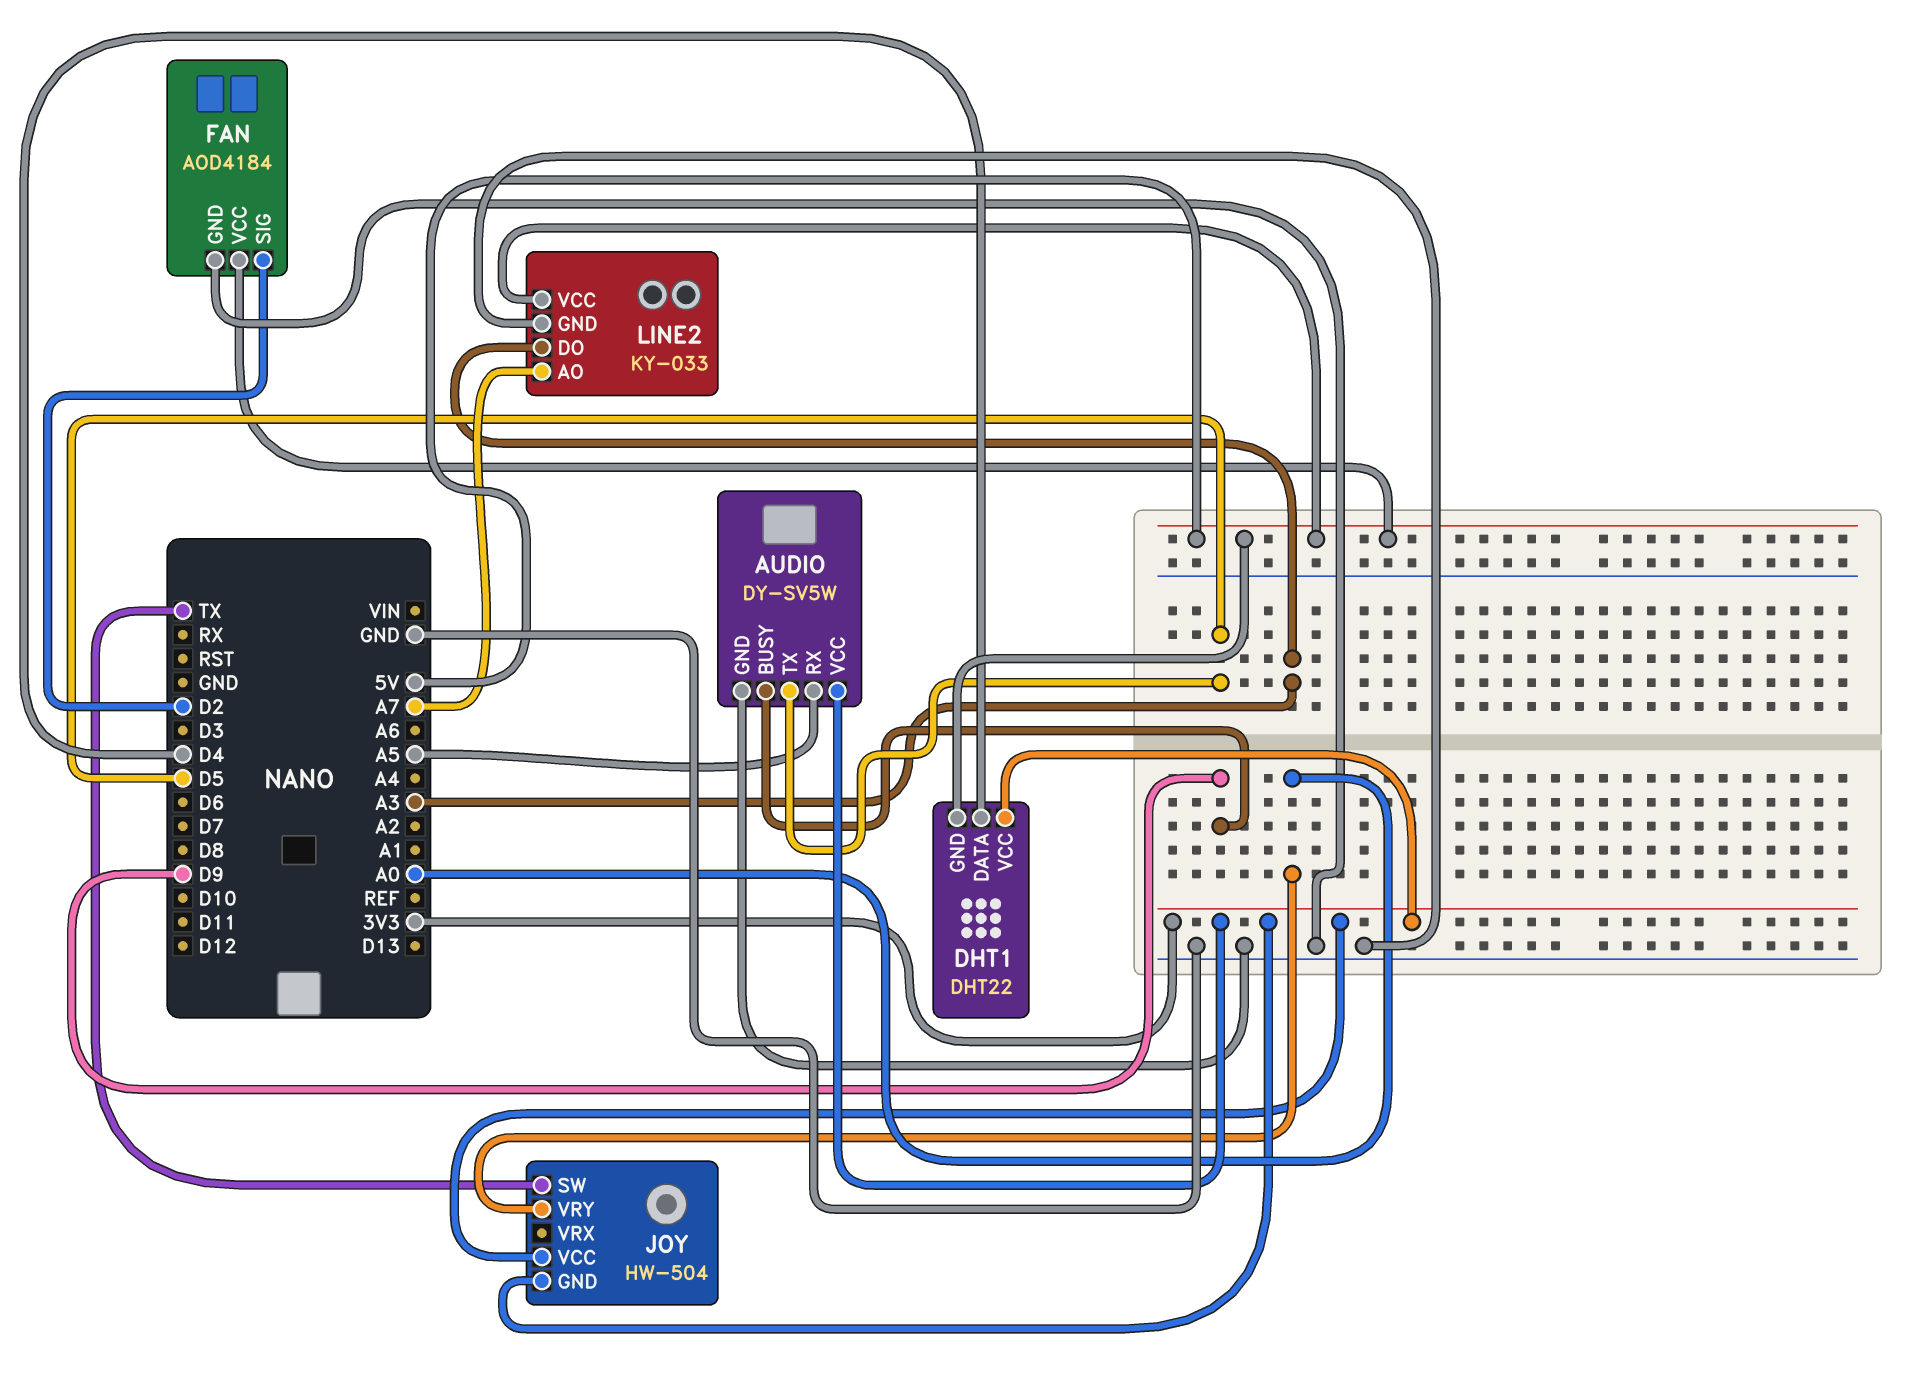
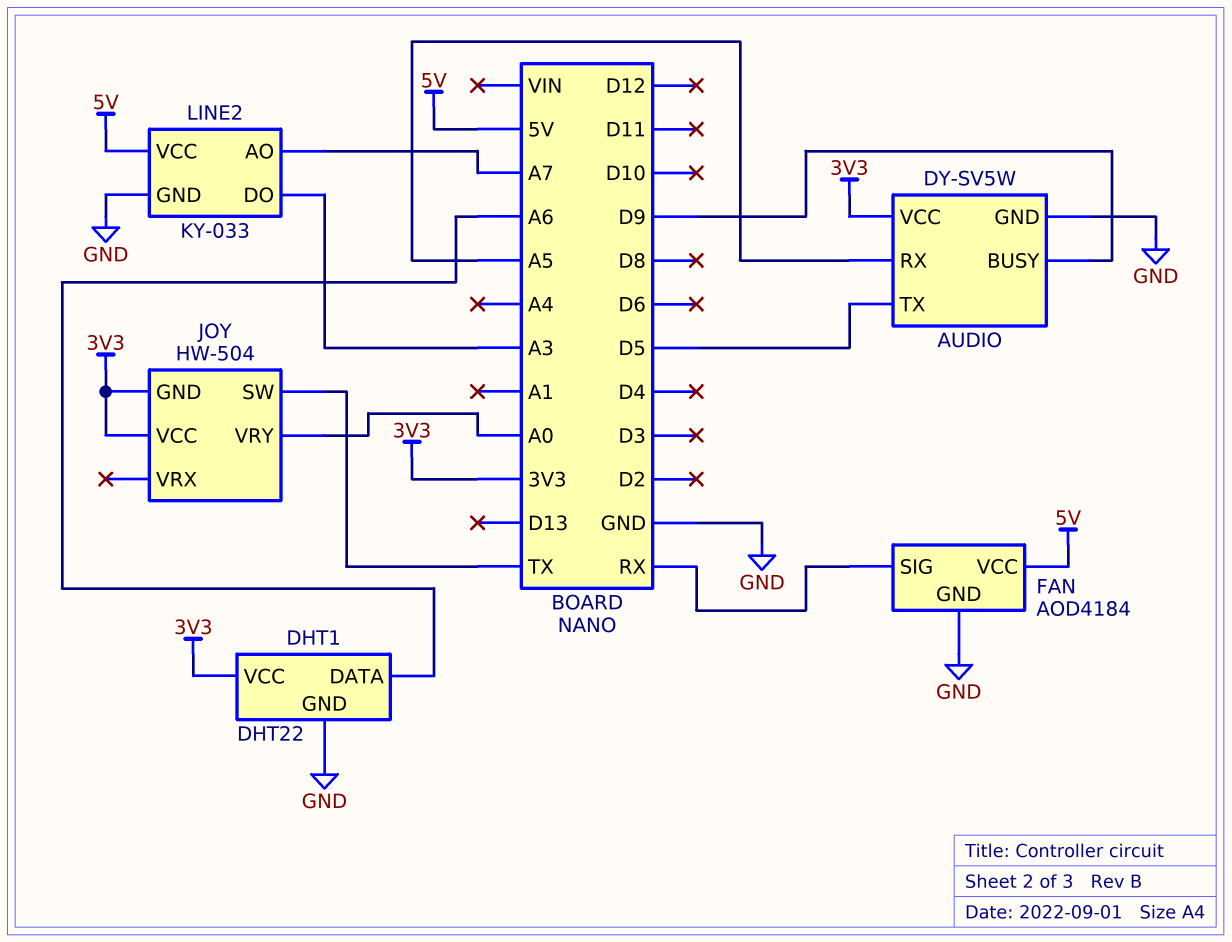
DHT1 pin DATA: D4 -> A6
DHT1 pin GND: 5V -> GND
FAN pin SIG: D2 -> RX

